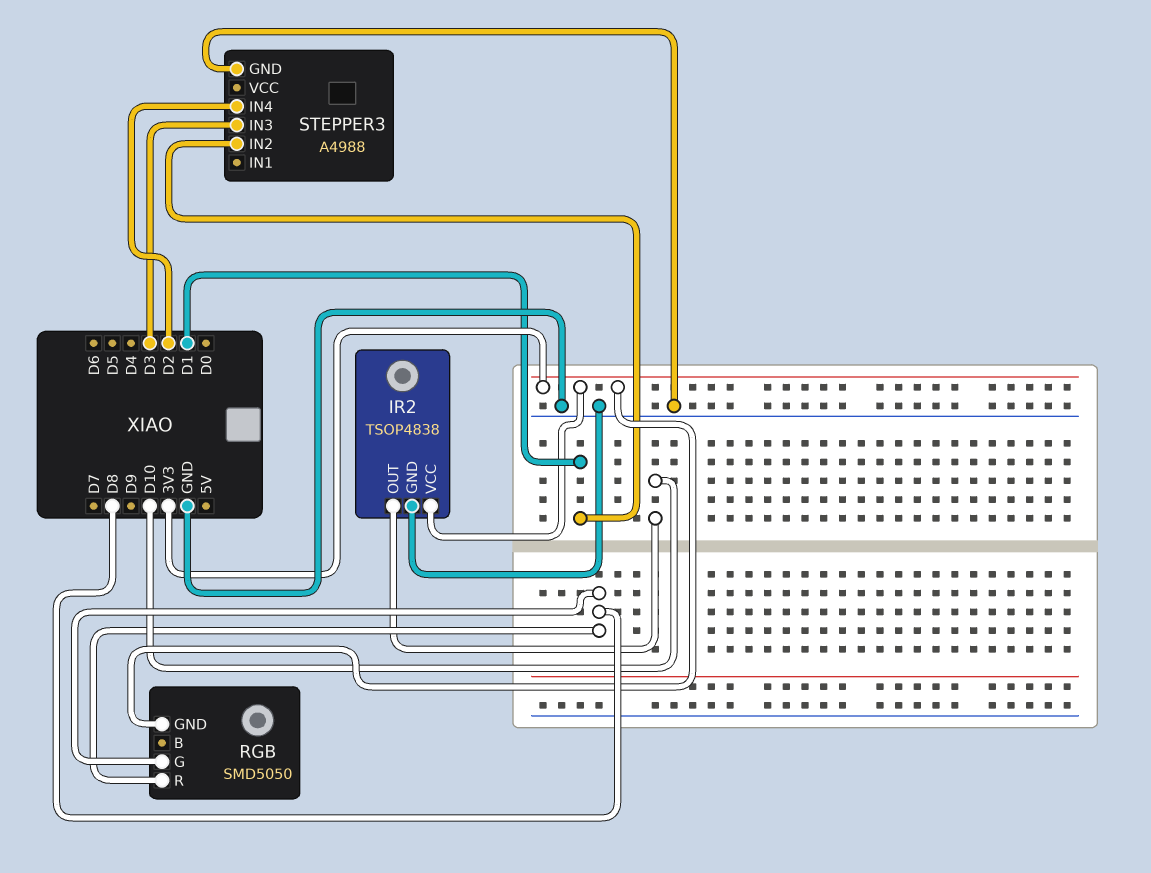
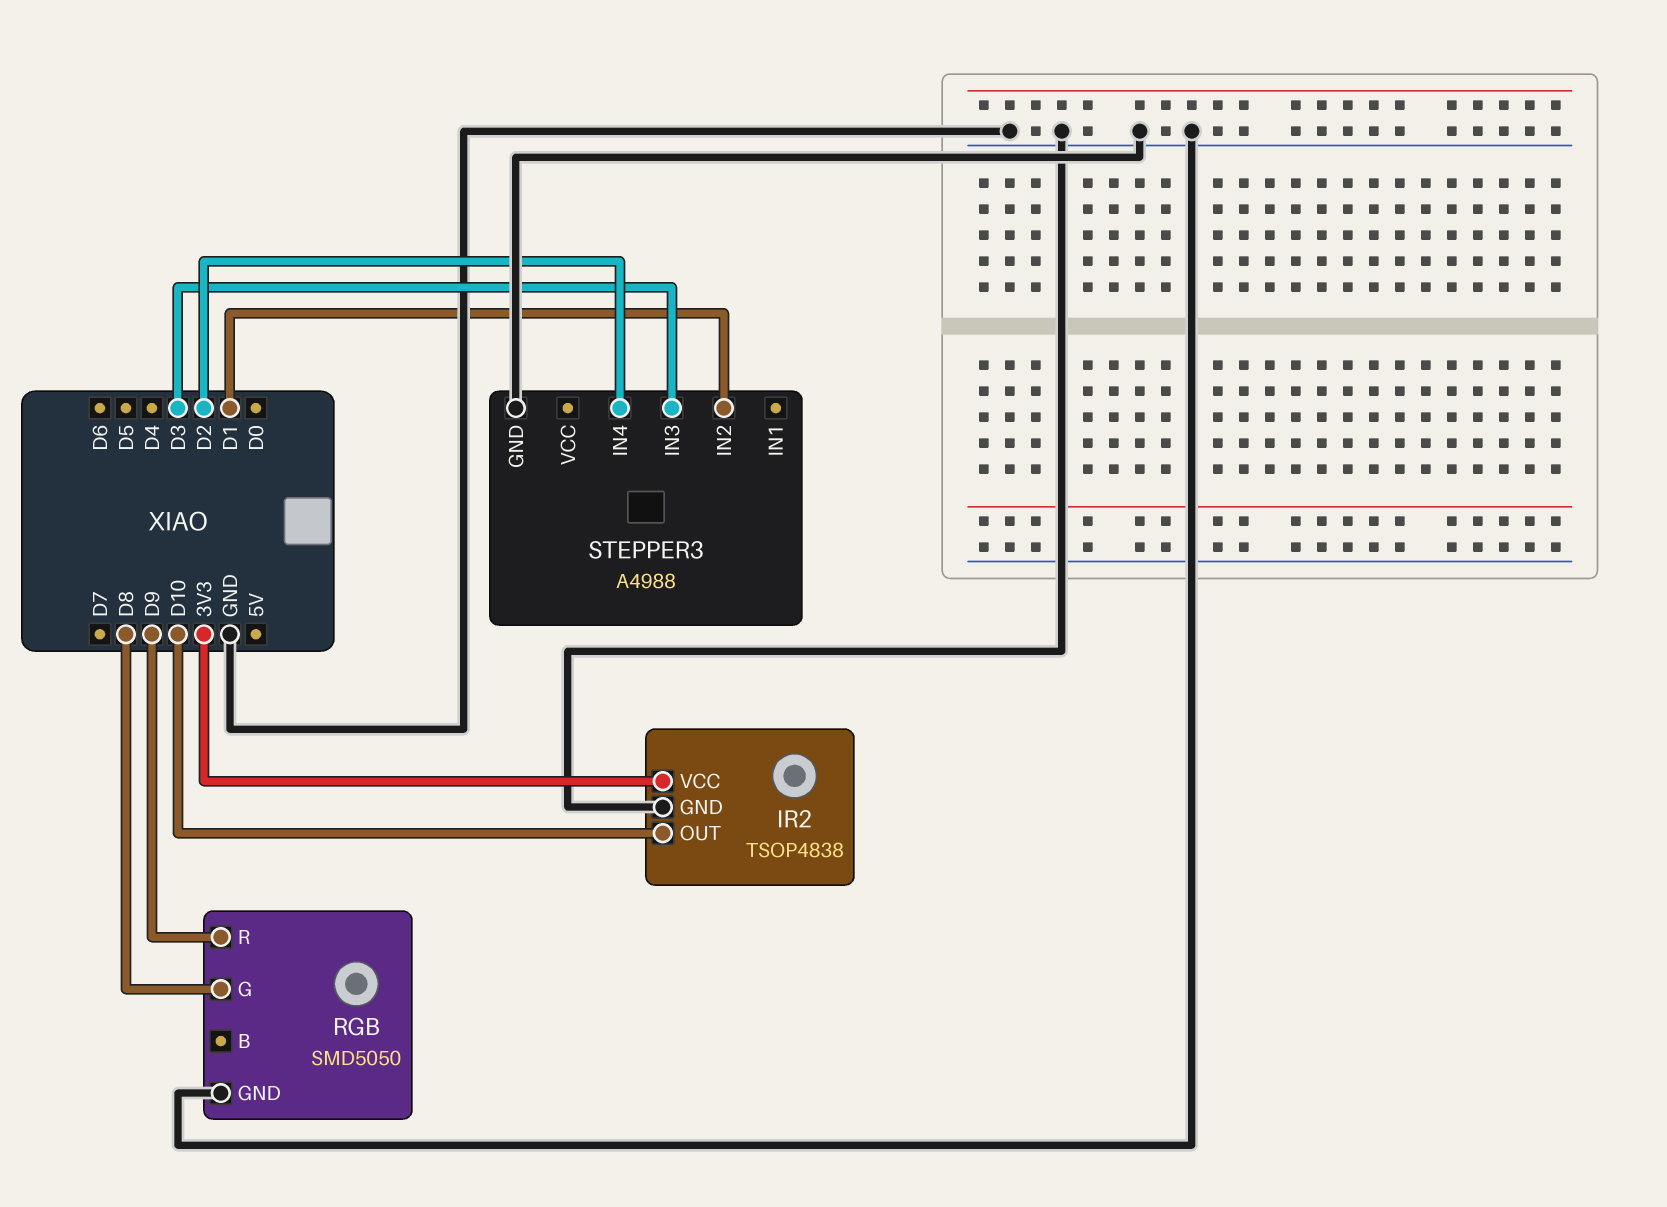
RGB pin GND: 3V3 -> GND
RGB pin R: D8 -> D9

